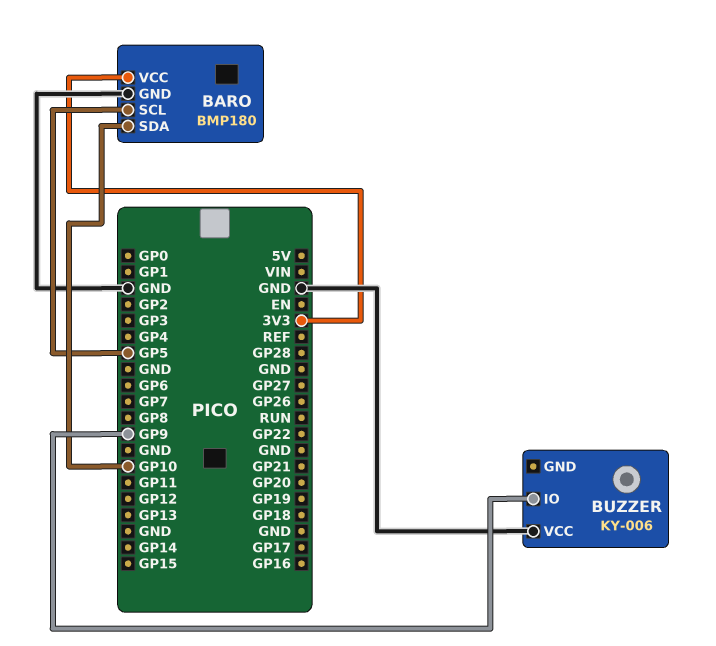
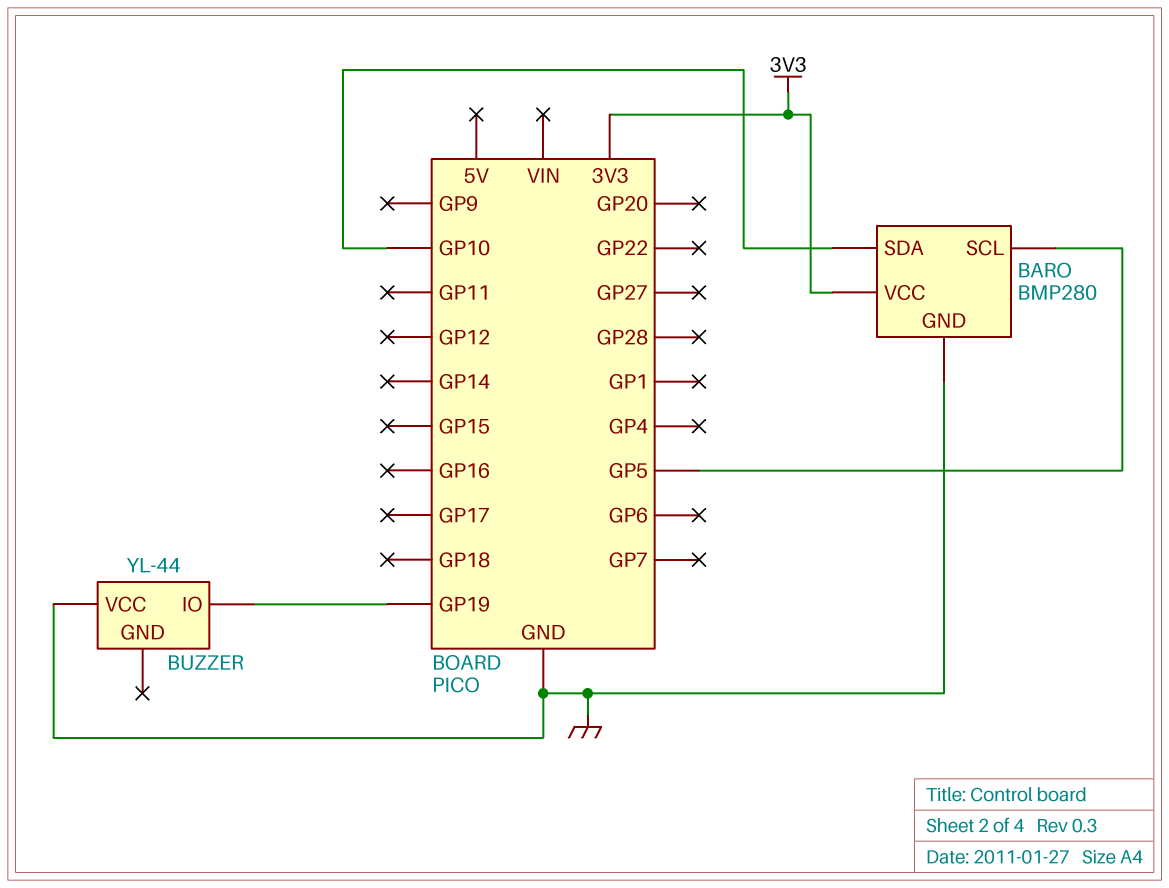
BARO: BMP180 -> BMP280
BUZZER: KY-006 -> YL-44
BUZZER pin IO: GP9 -> GP19

